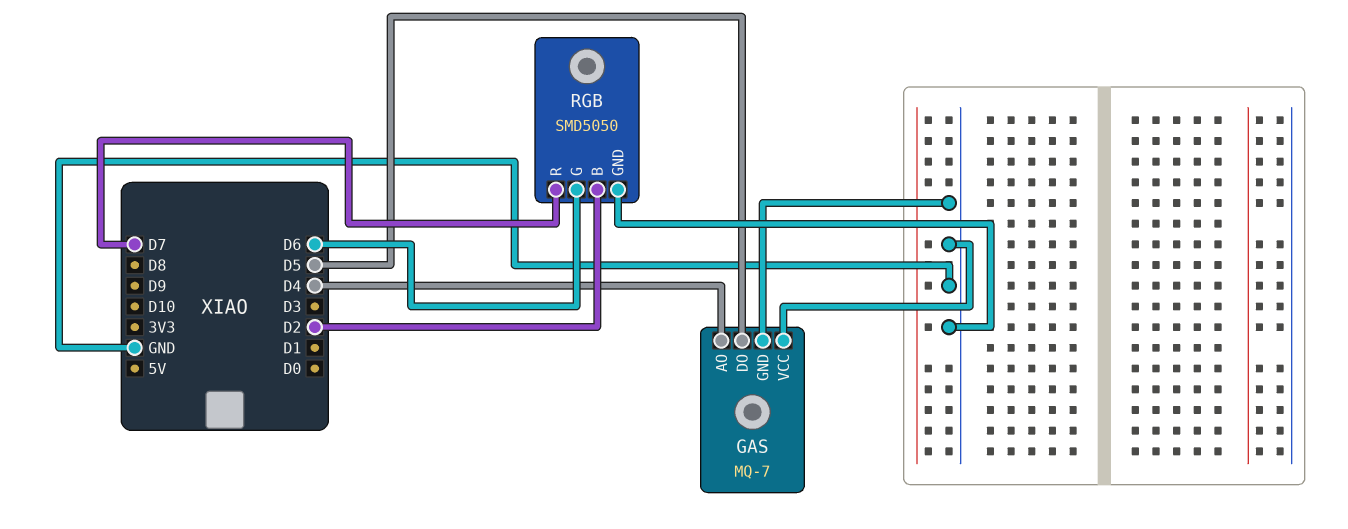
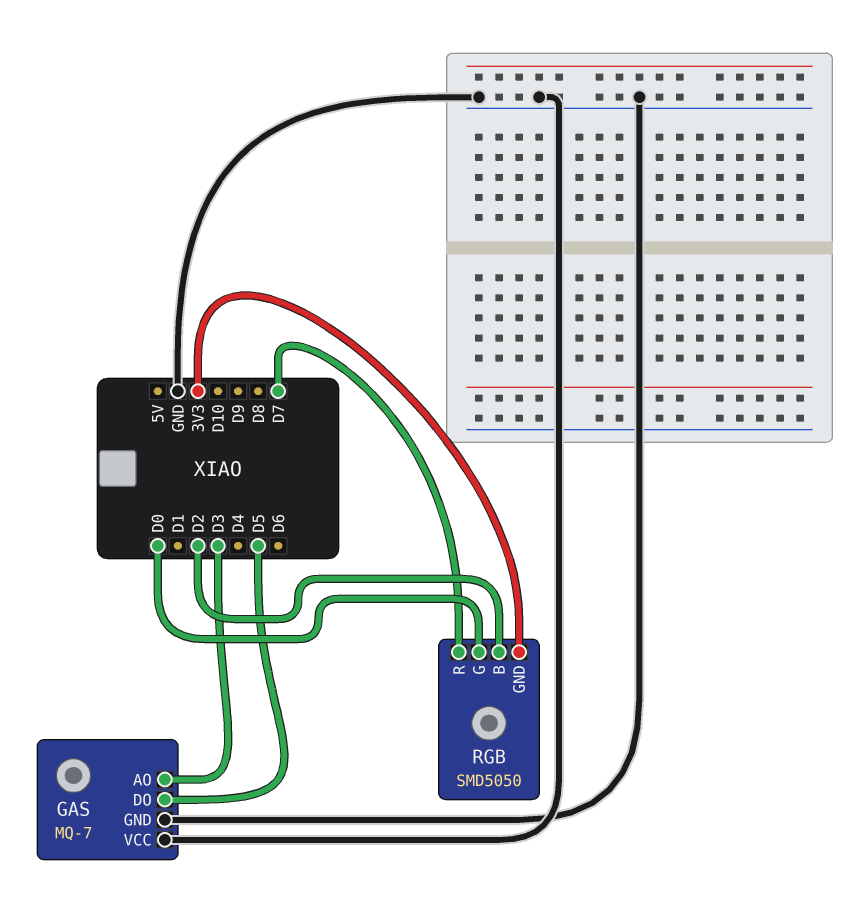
GAS pin AO: D4 -> D3
RGB pin G: D6 -> D0
RGB pin GND: GND -> 3V3

